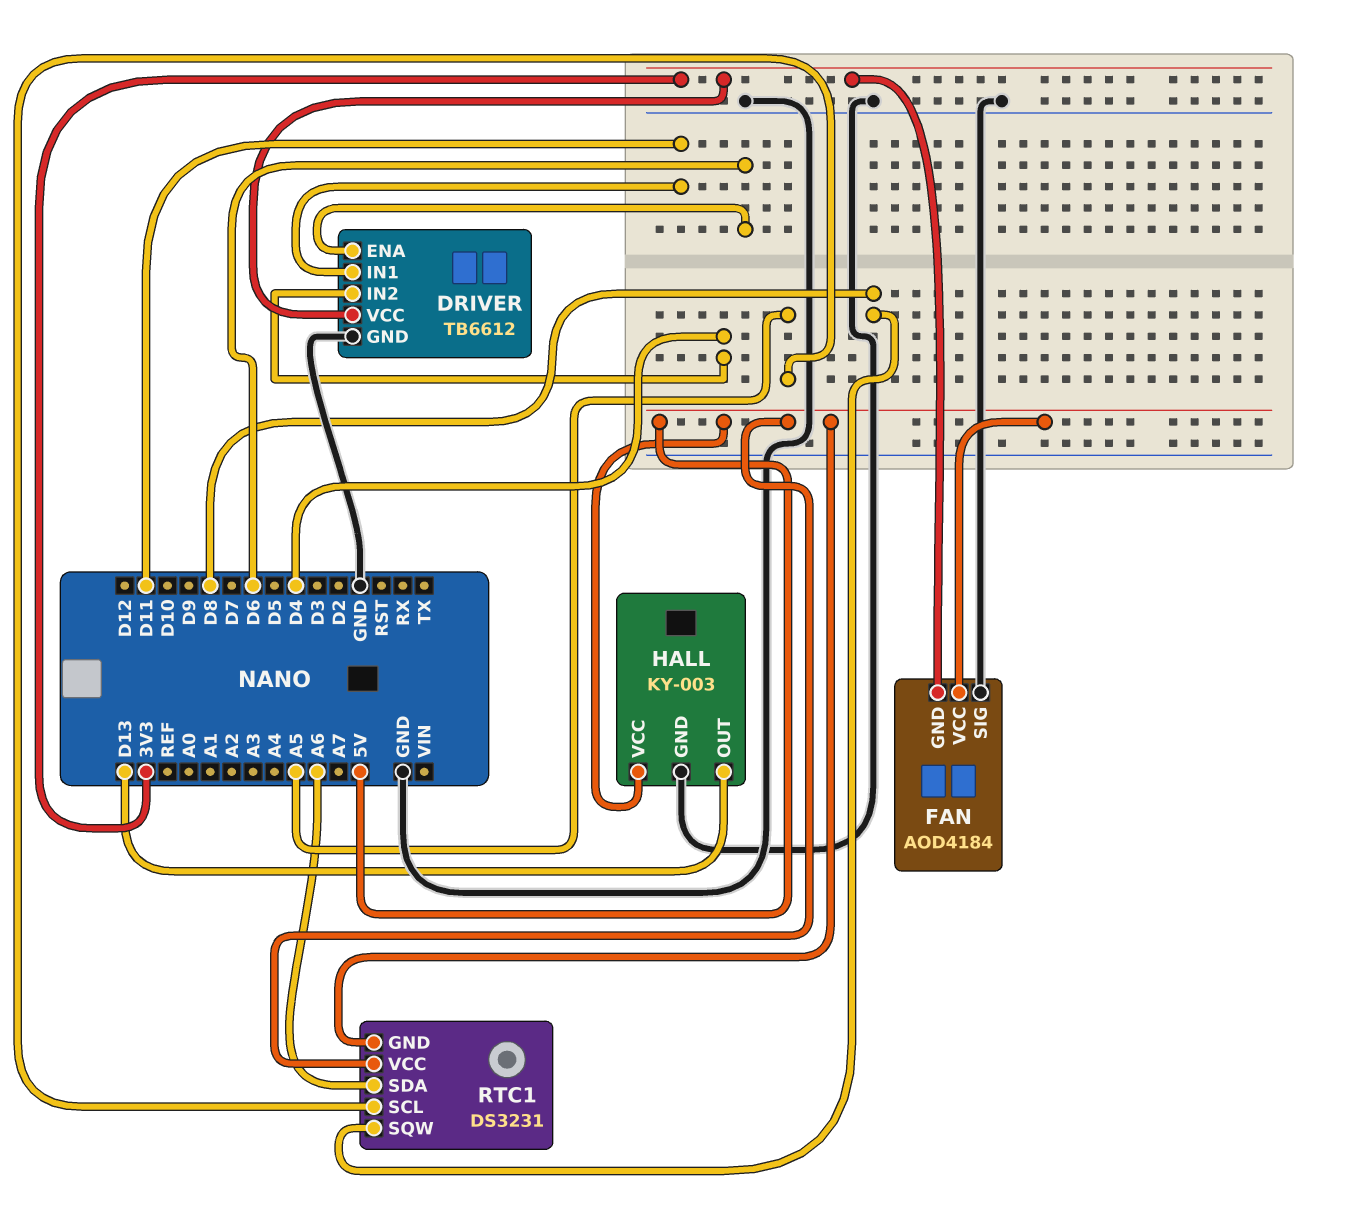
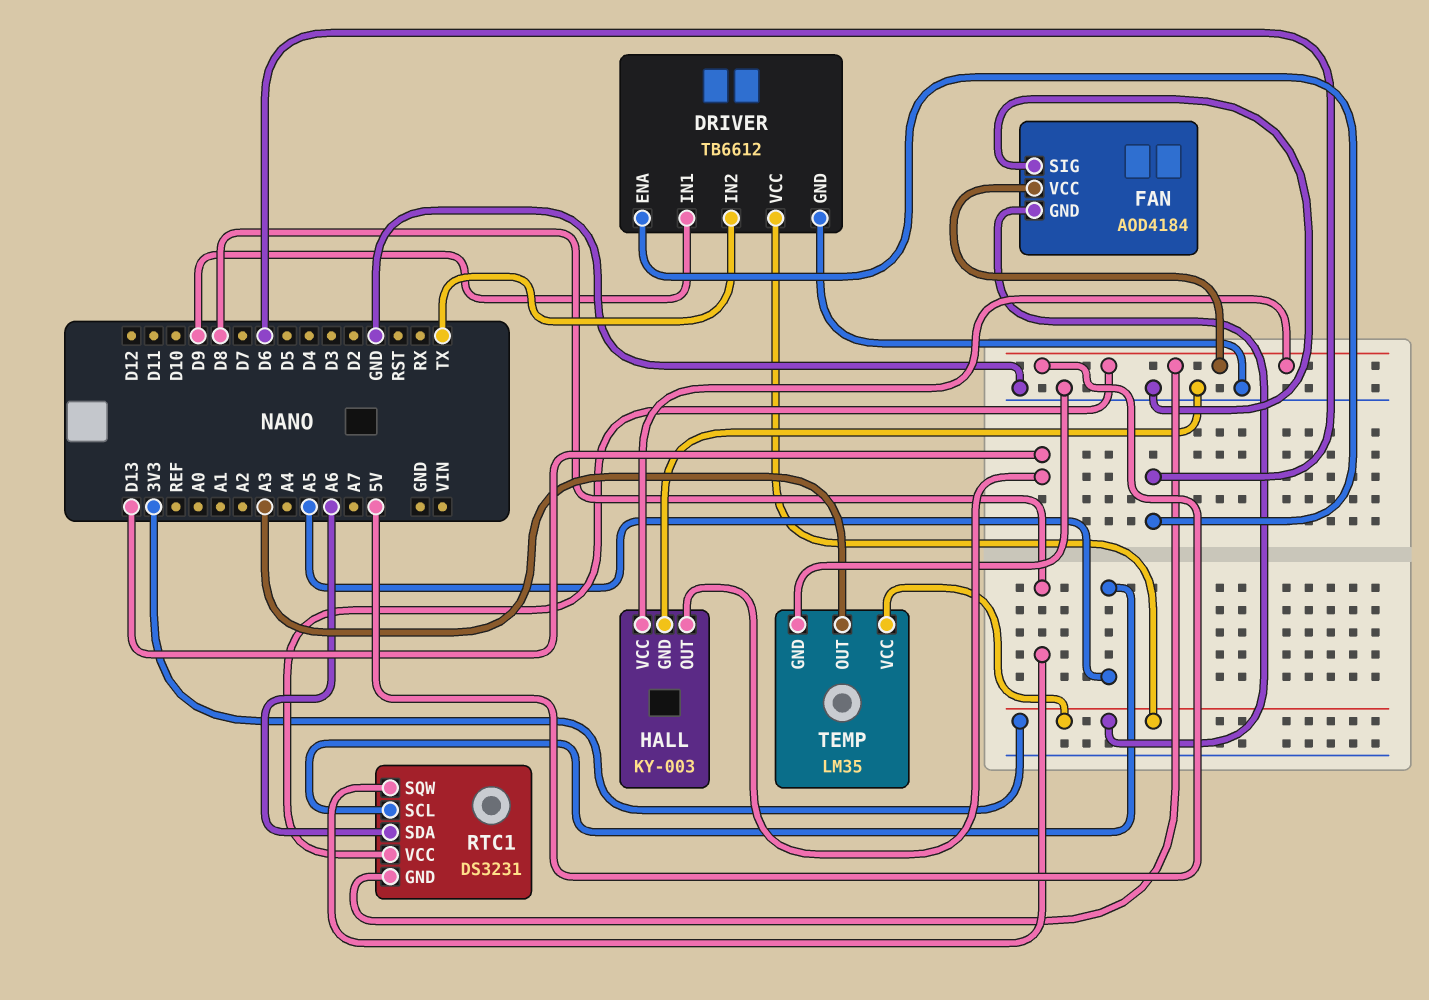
DRIVER pin IN1: D11 -> D9
DRIVER pin IN2: D4 -> TX
TEMP: none -> LM35
TEMP pin GND: none -> GND
TEMP pin OUT: none -> A3
TEMP pin VCC: none -> 3V3

